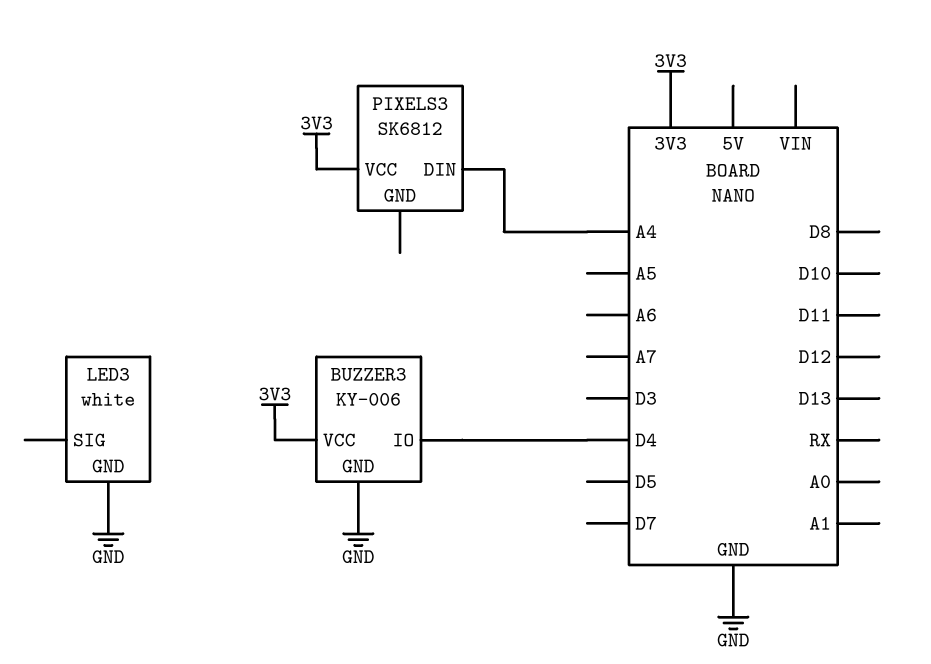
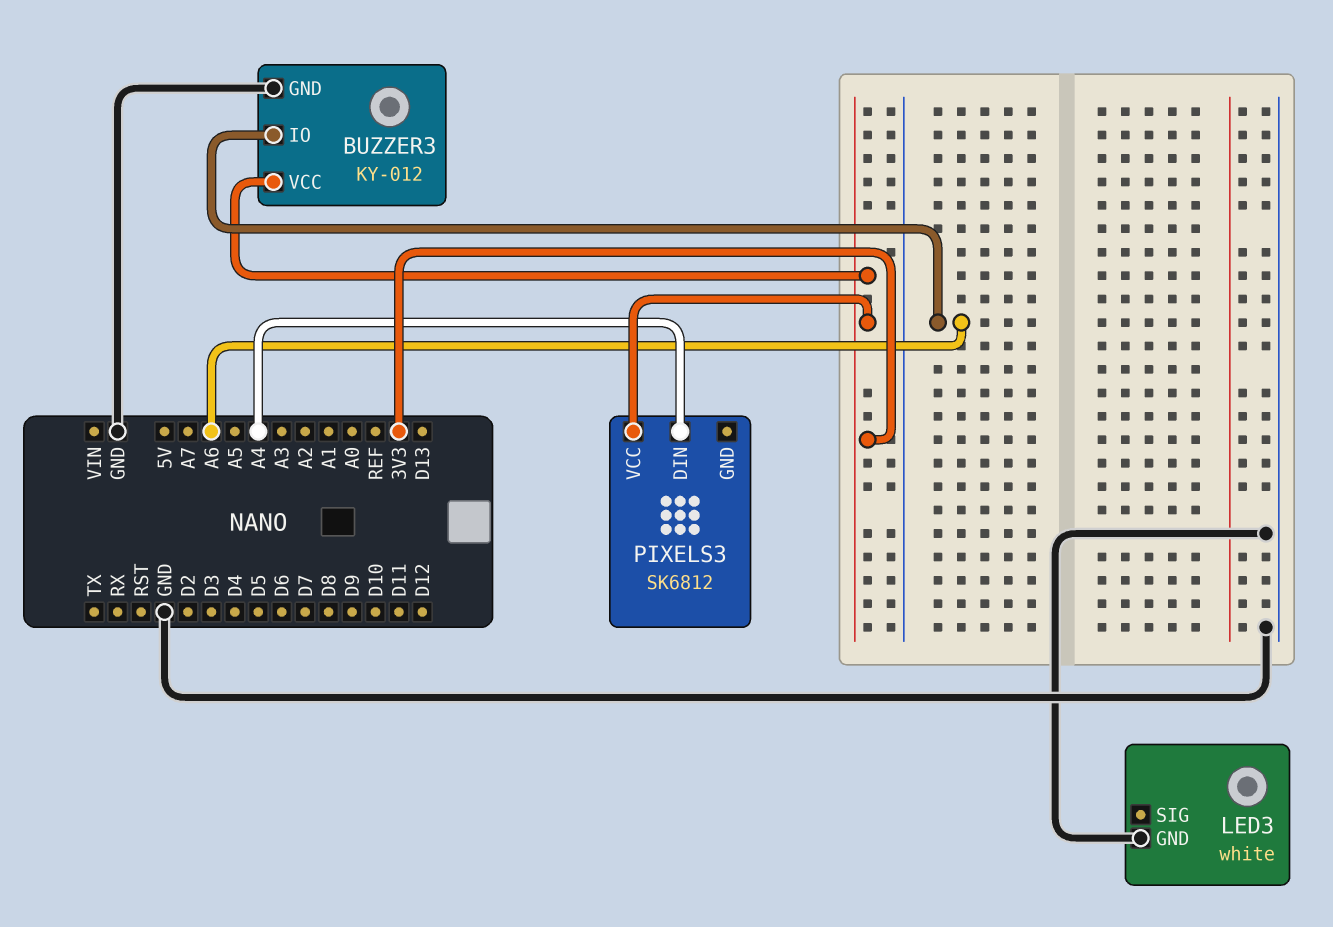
BUZZER3: KY-006 -> KY-012
BUZZER3 pin IO: D4 -> A6

